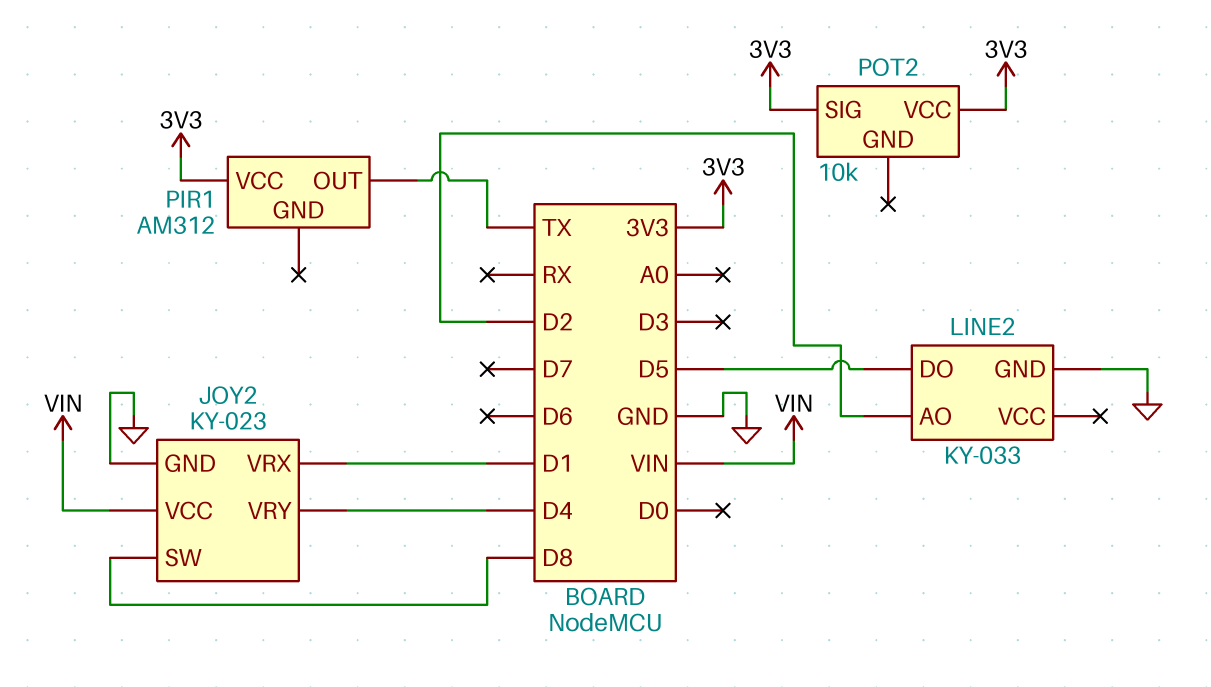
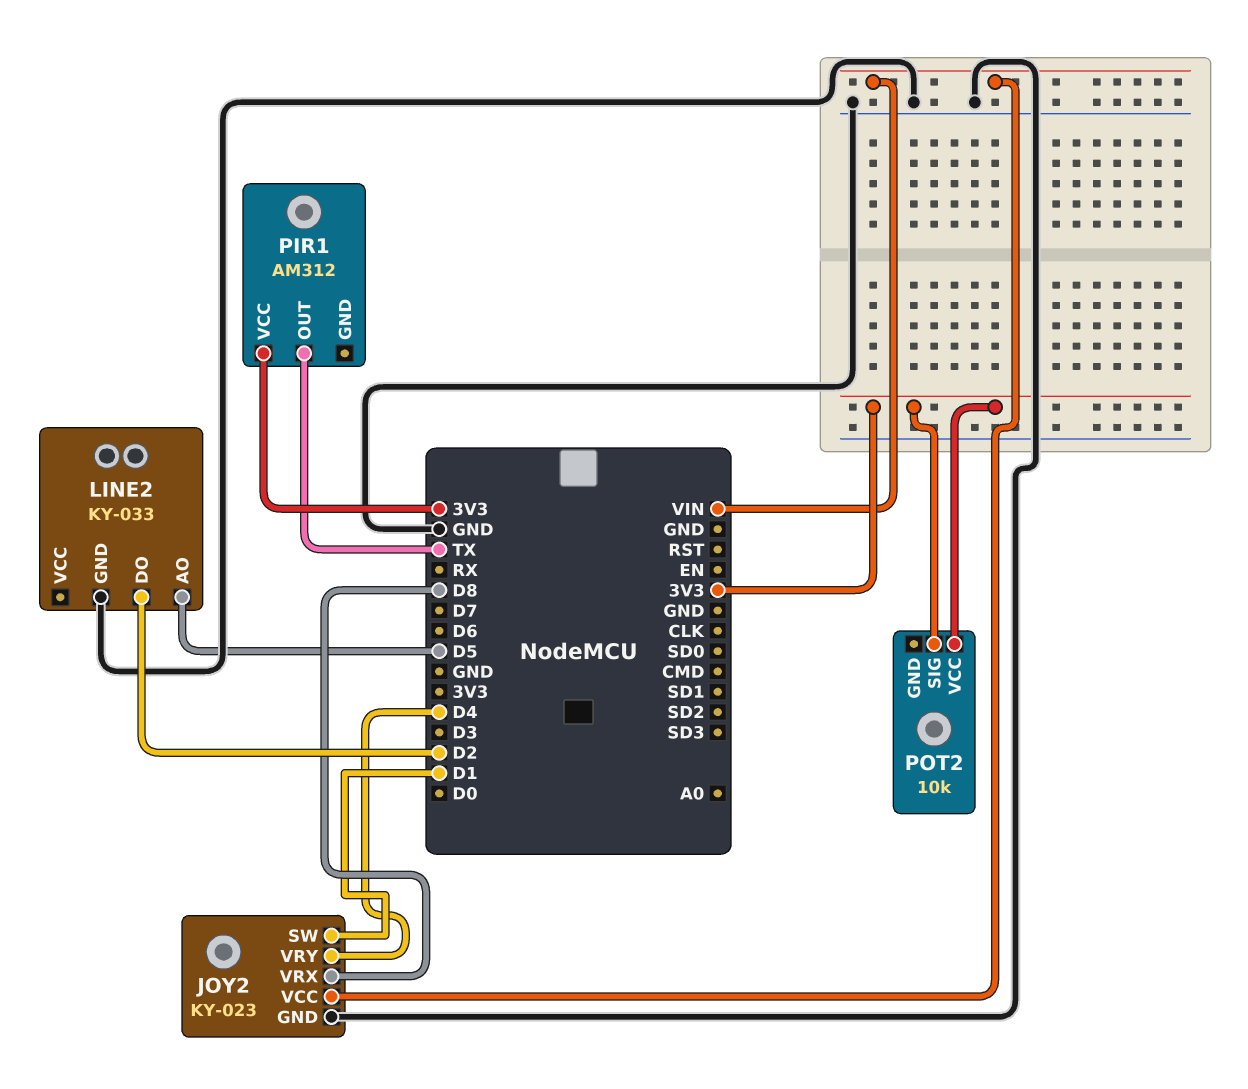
JOY2 pin SW: D8 -> D1
JOY2 pin VRX: D1 -> D8
LINE2 pin AO: D2 -> D5
LINE2 pin DO: D5 -> D2

